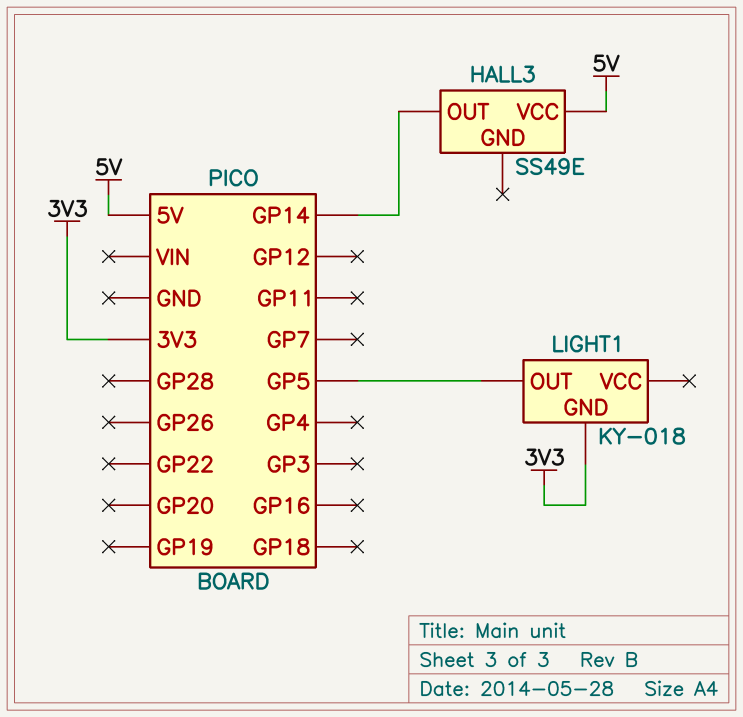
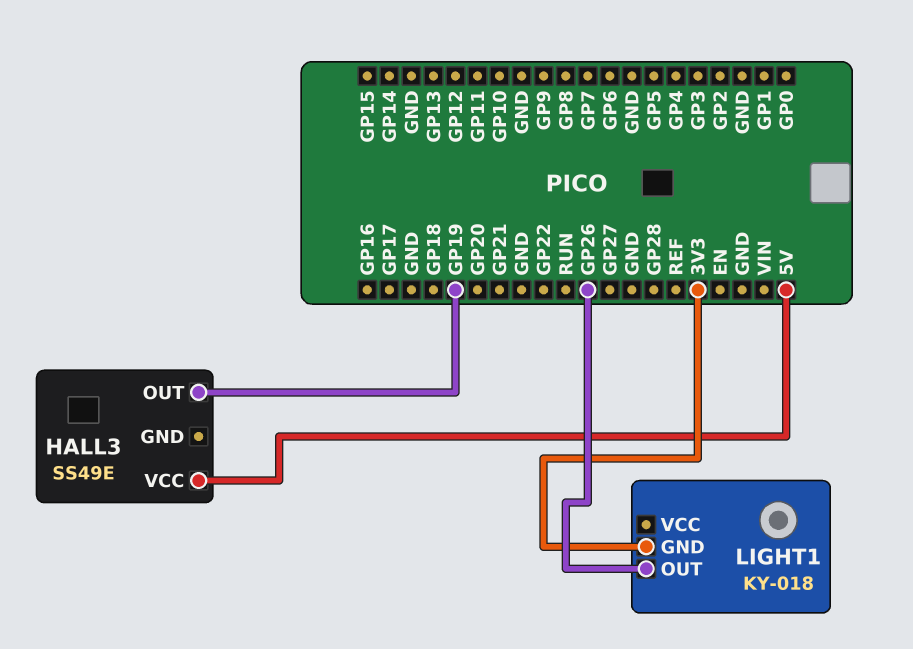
HALL3 pin OUT: GP14 -> GP19
LIGHT1 pin OUT: GP5 -> GP26

